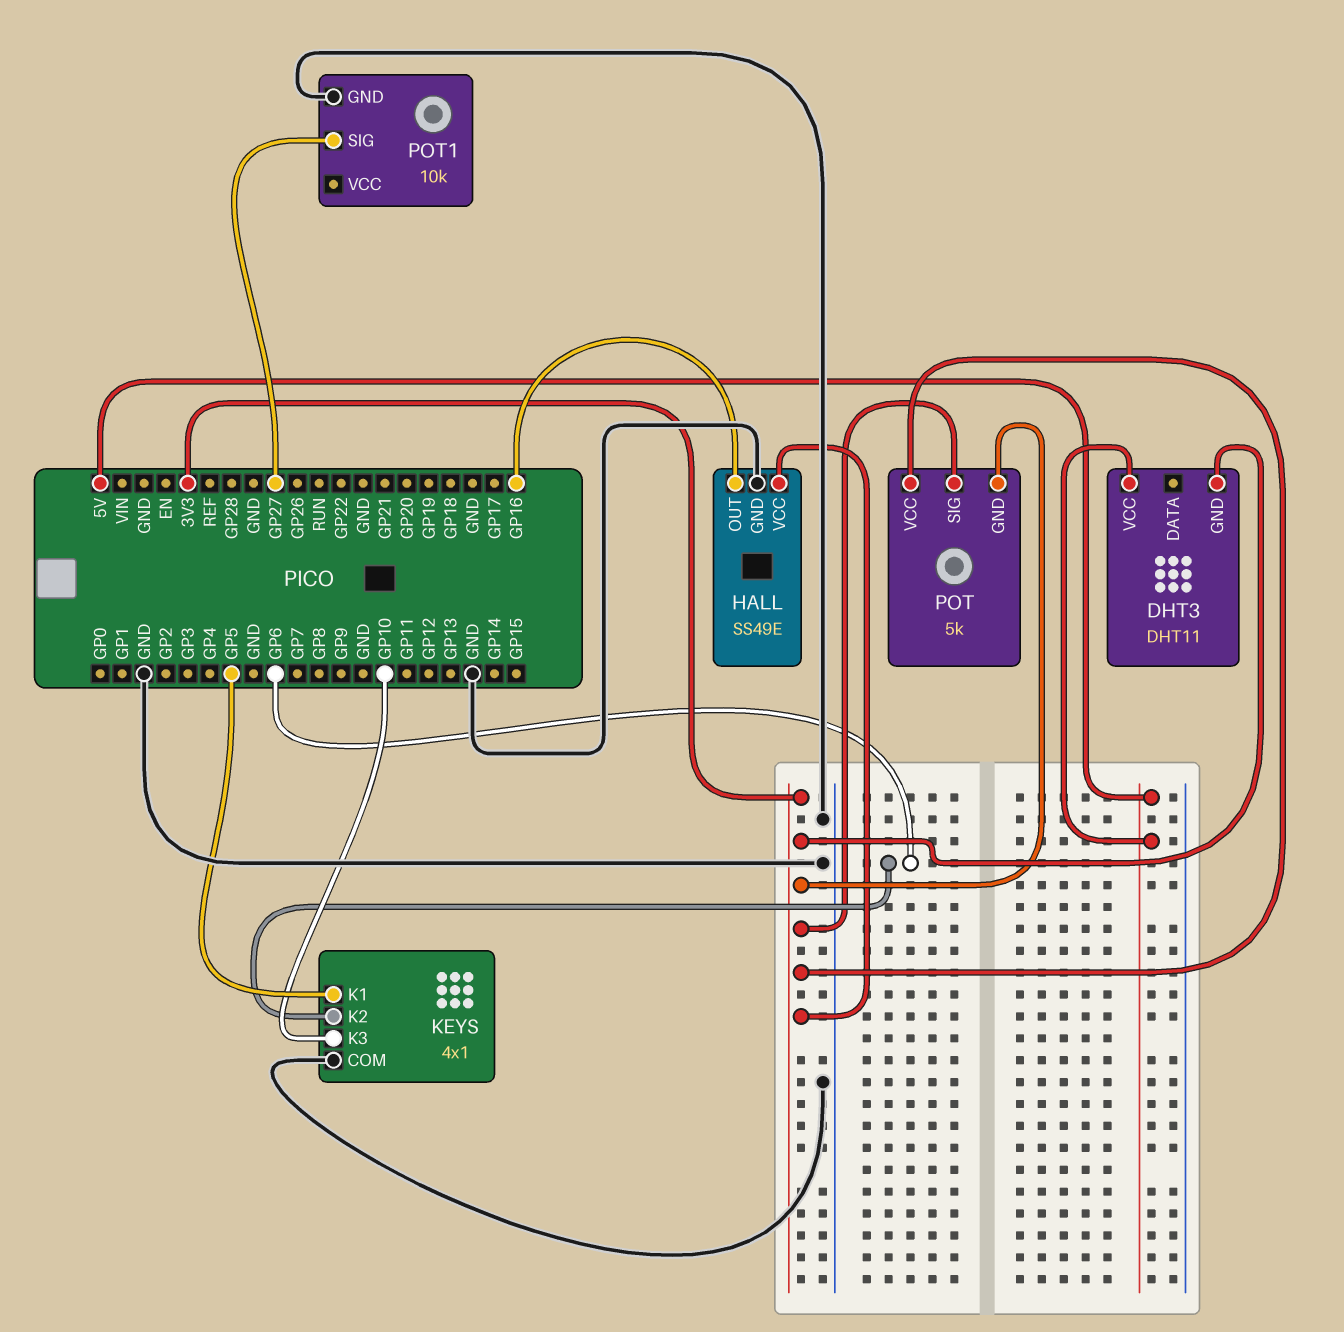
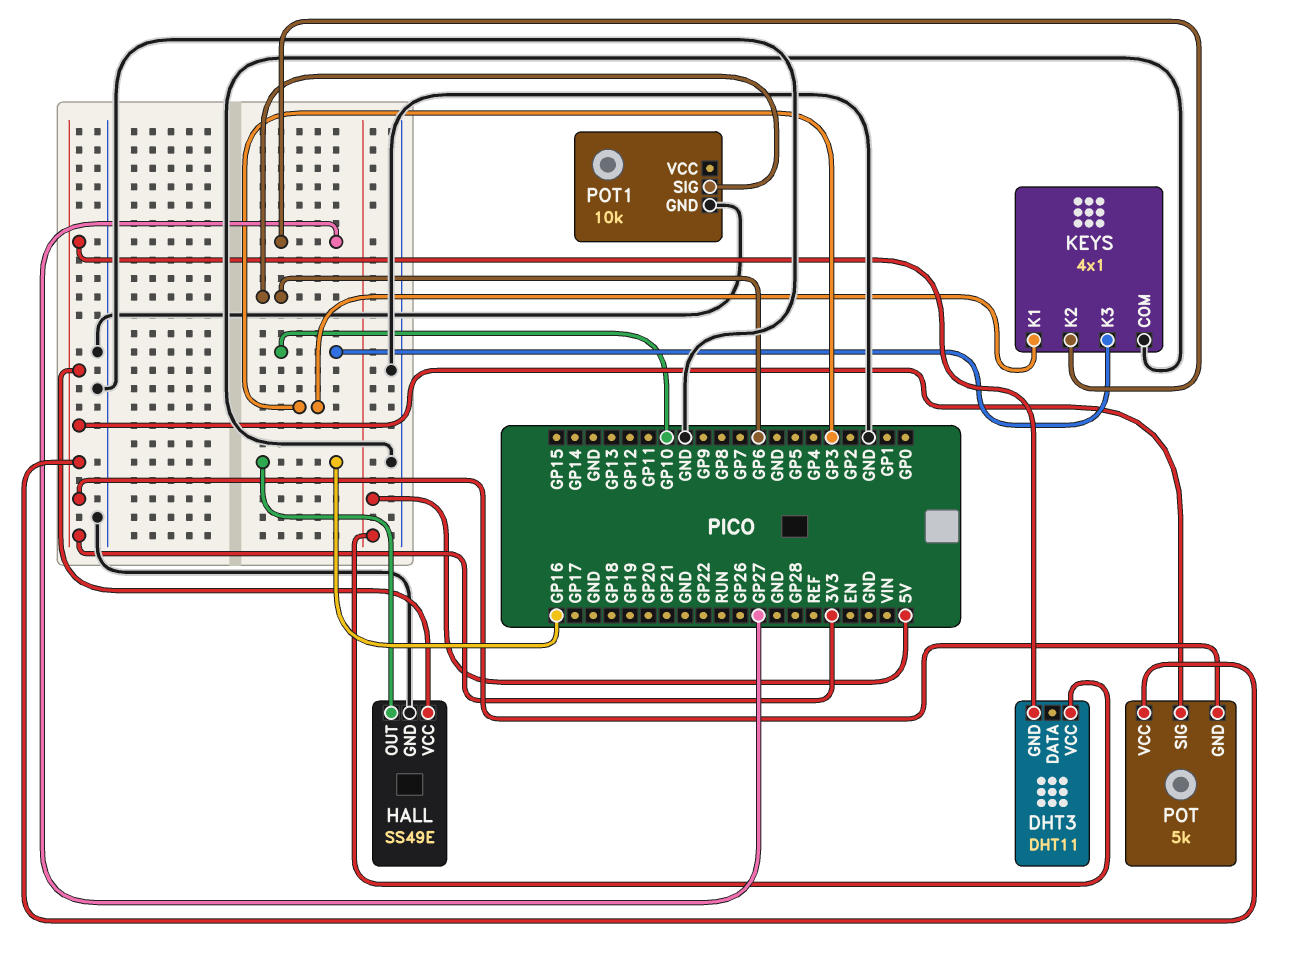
KEYS pin K1: GP5 -> GP3
KEYS pin K2: GP6 -> GP27
POT1 pin SIG: GP27 -> GP6

